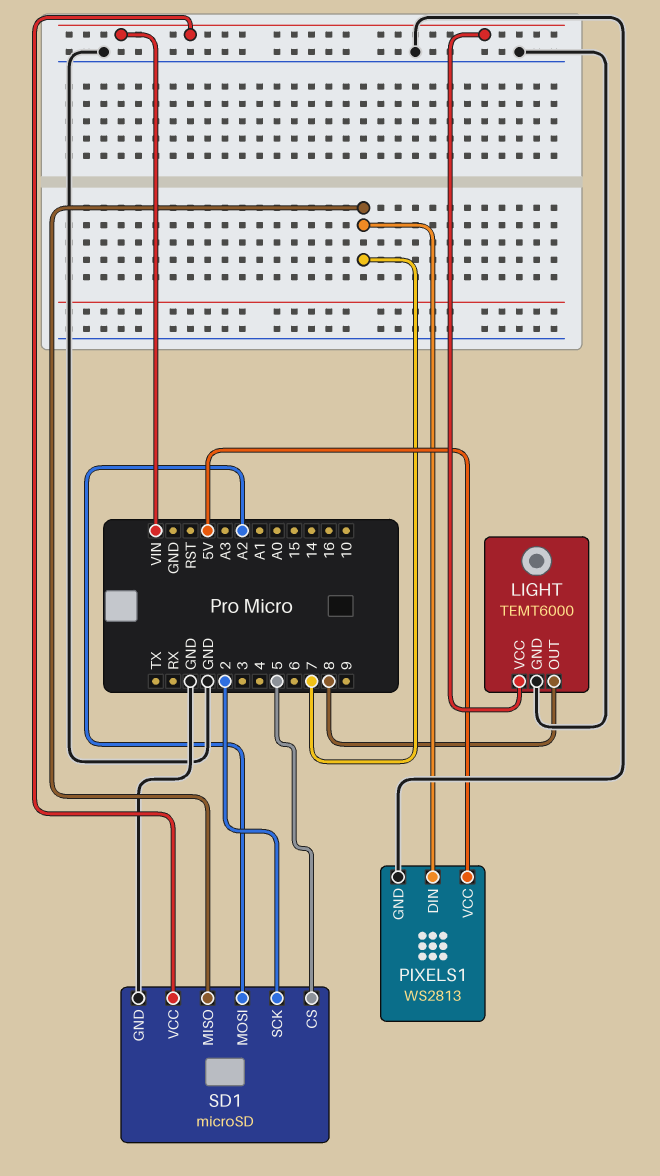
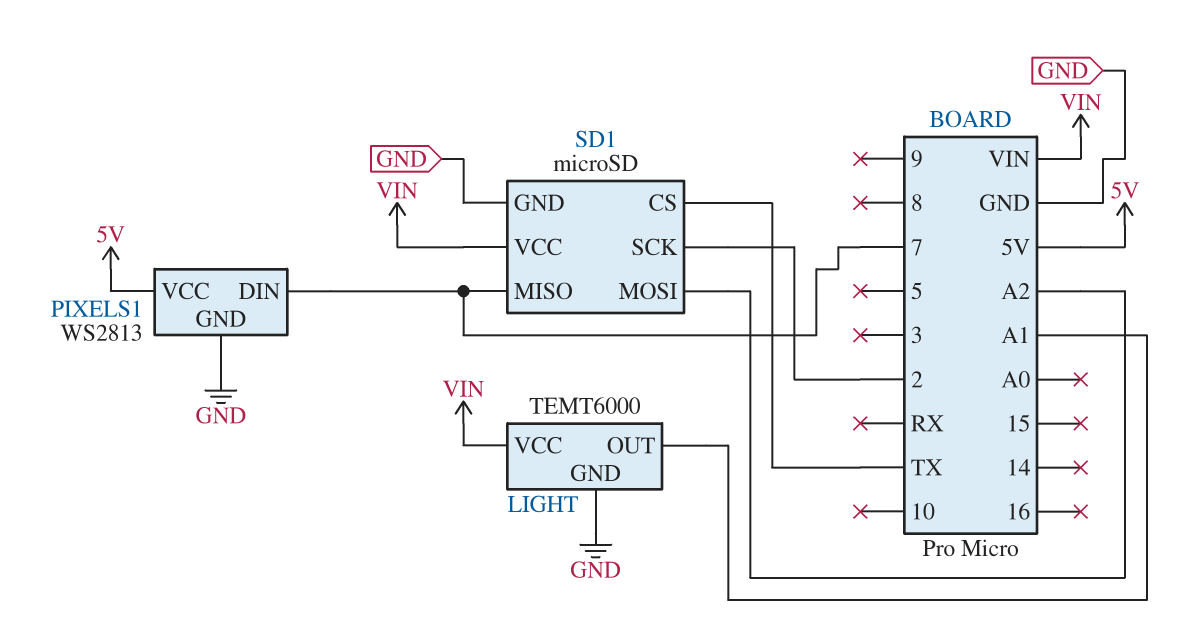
LIGHT pin OUT: 8 -> A1
SD1 pin CS: 5 -> TX

